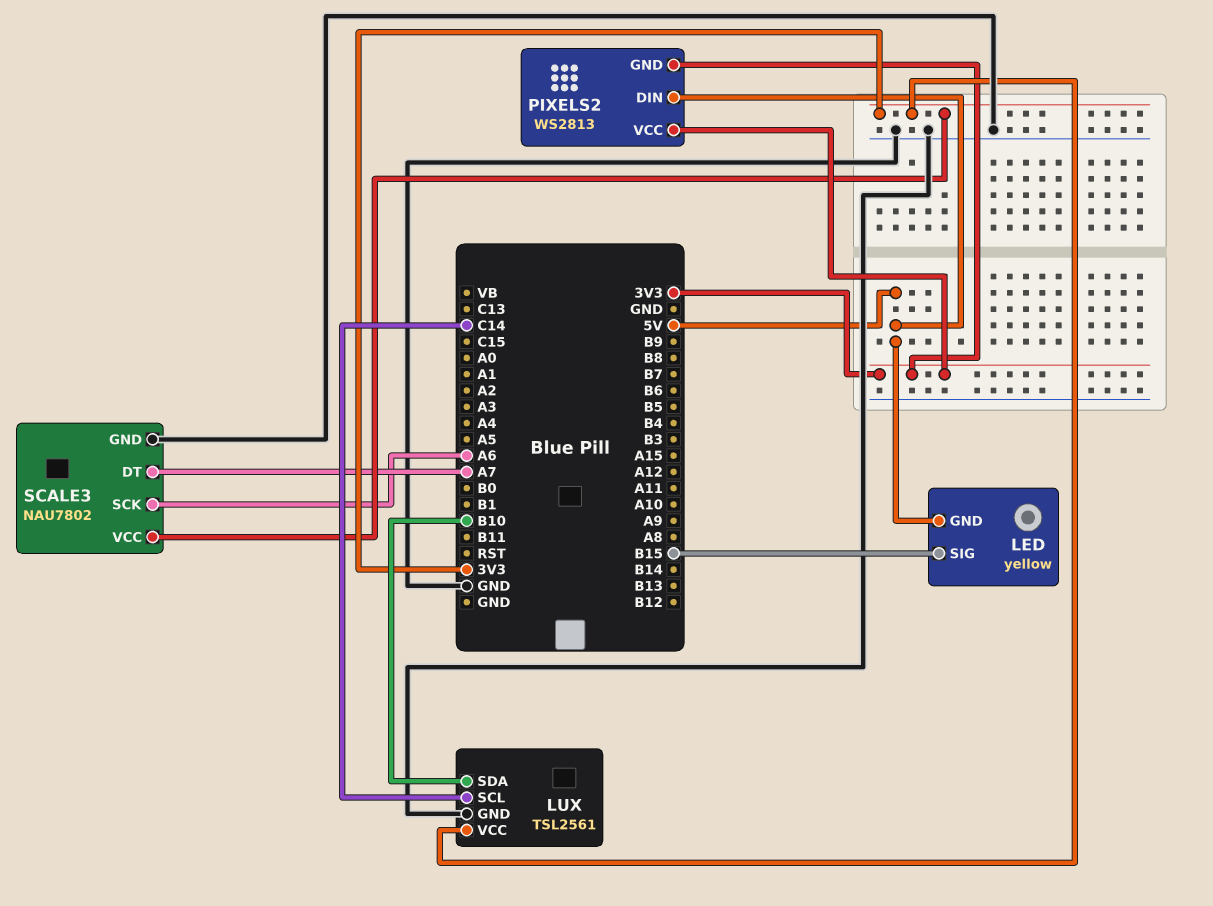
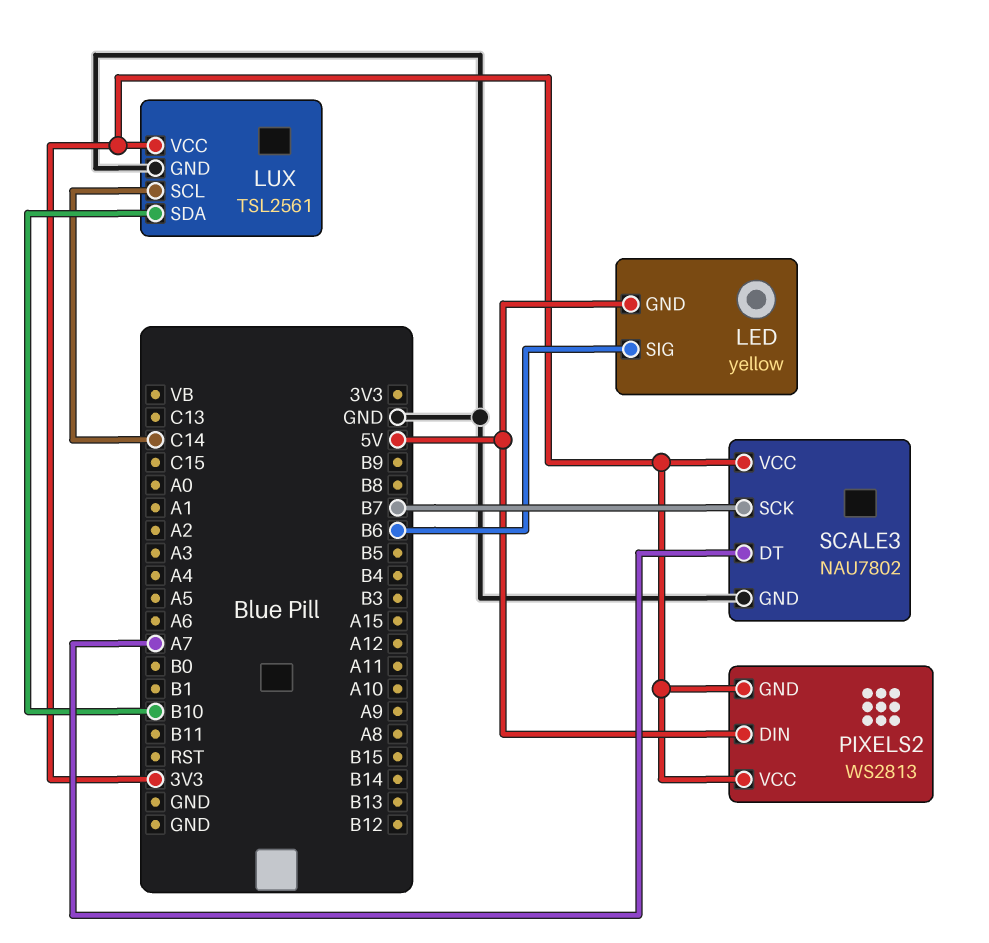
LED pin SIG: B15 -> B6
SCALE3 pin SCK: A6 -> B7

